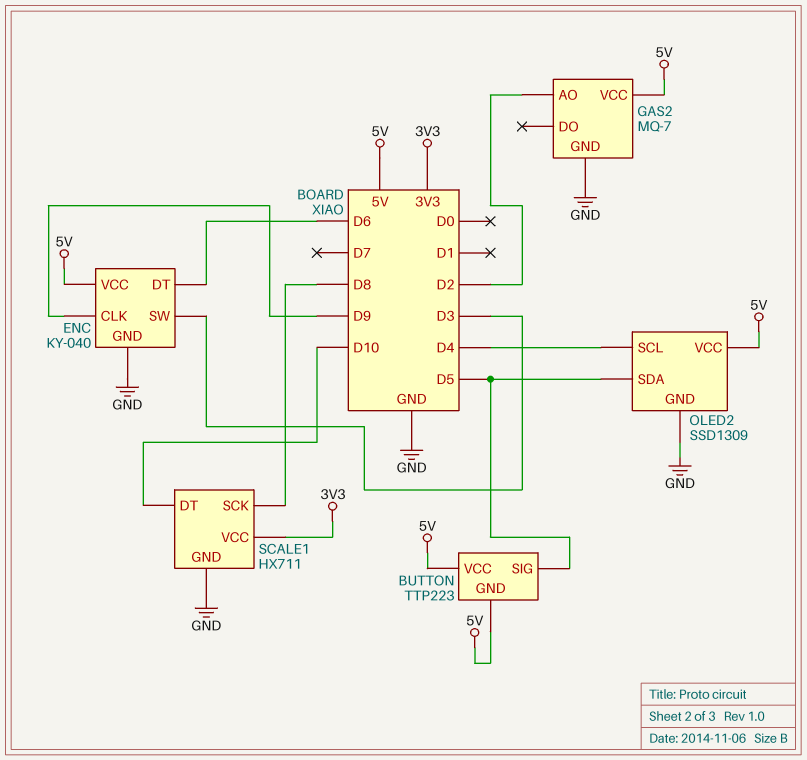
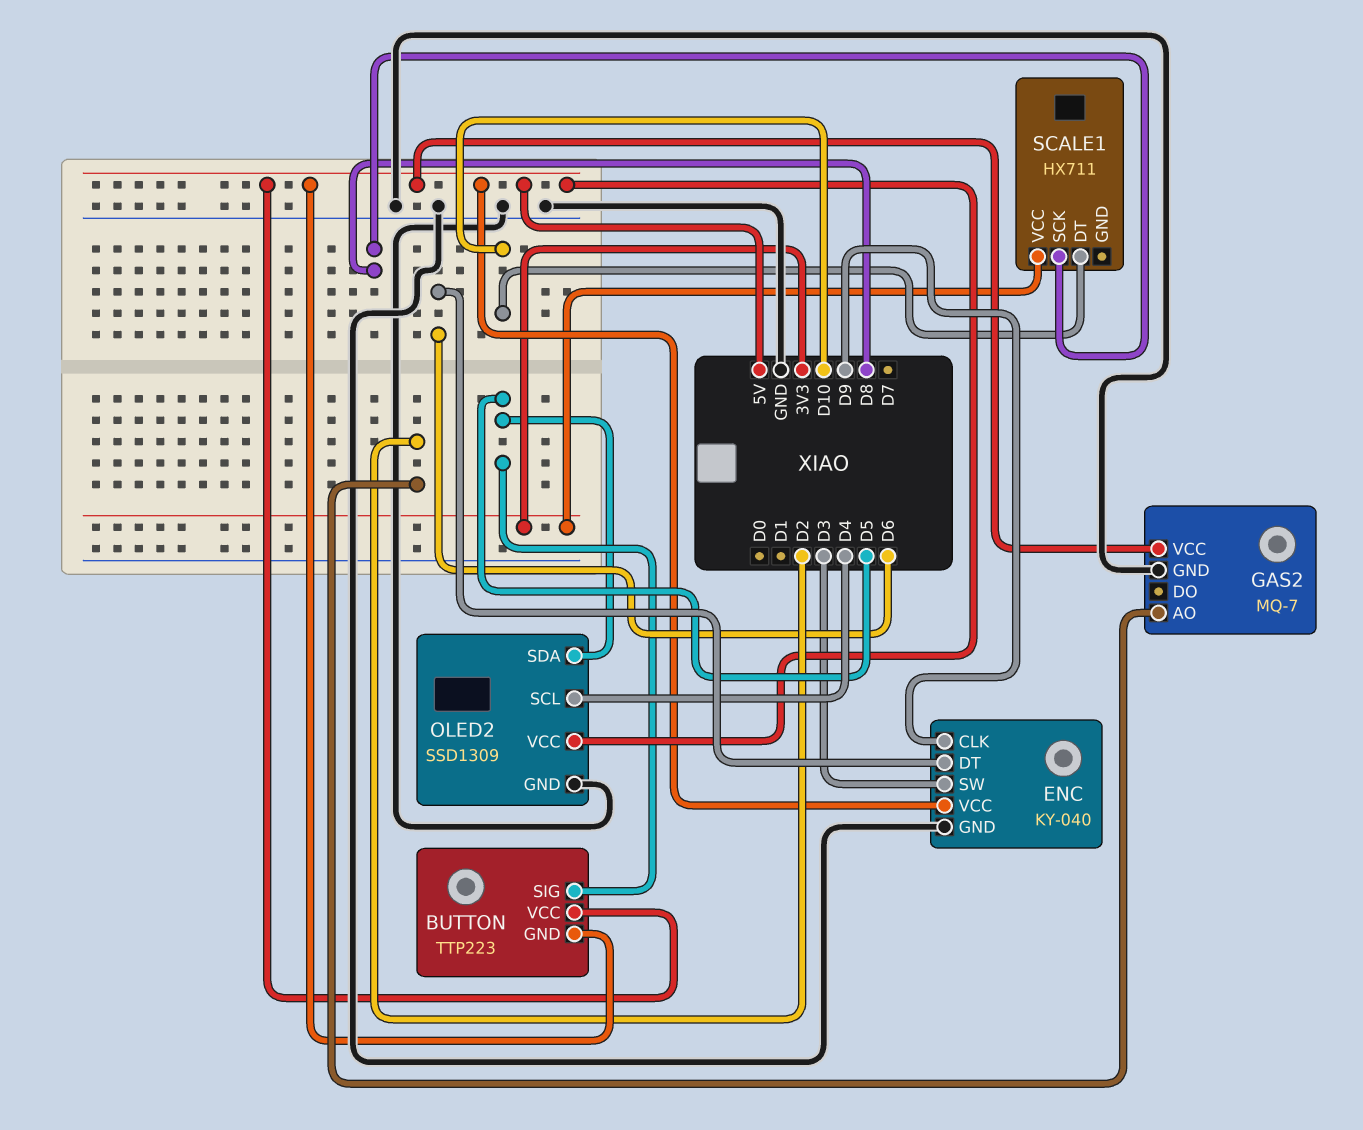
SCALE1 pin GND: GND -> none

